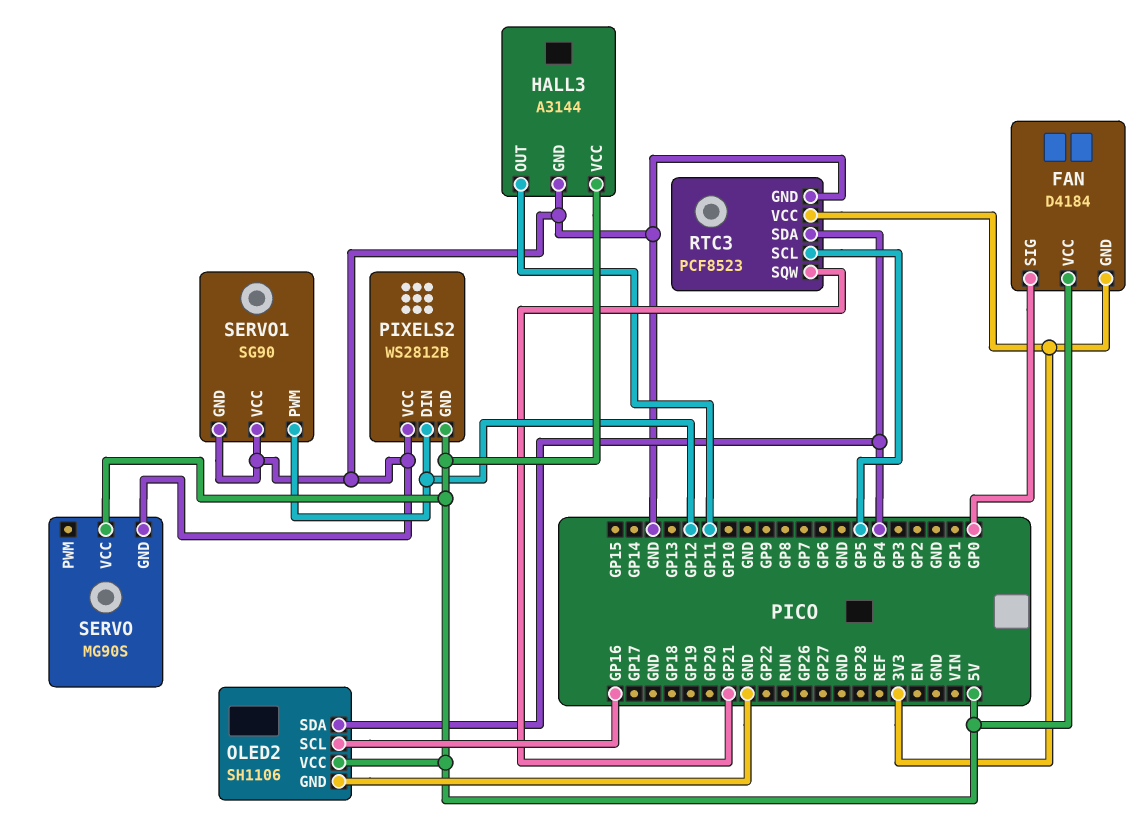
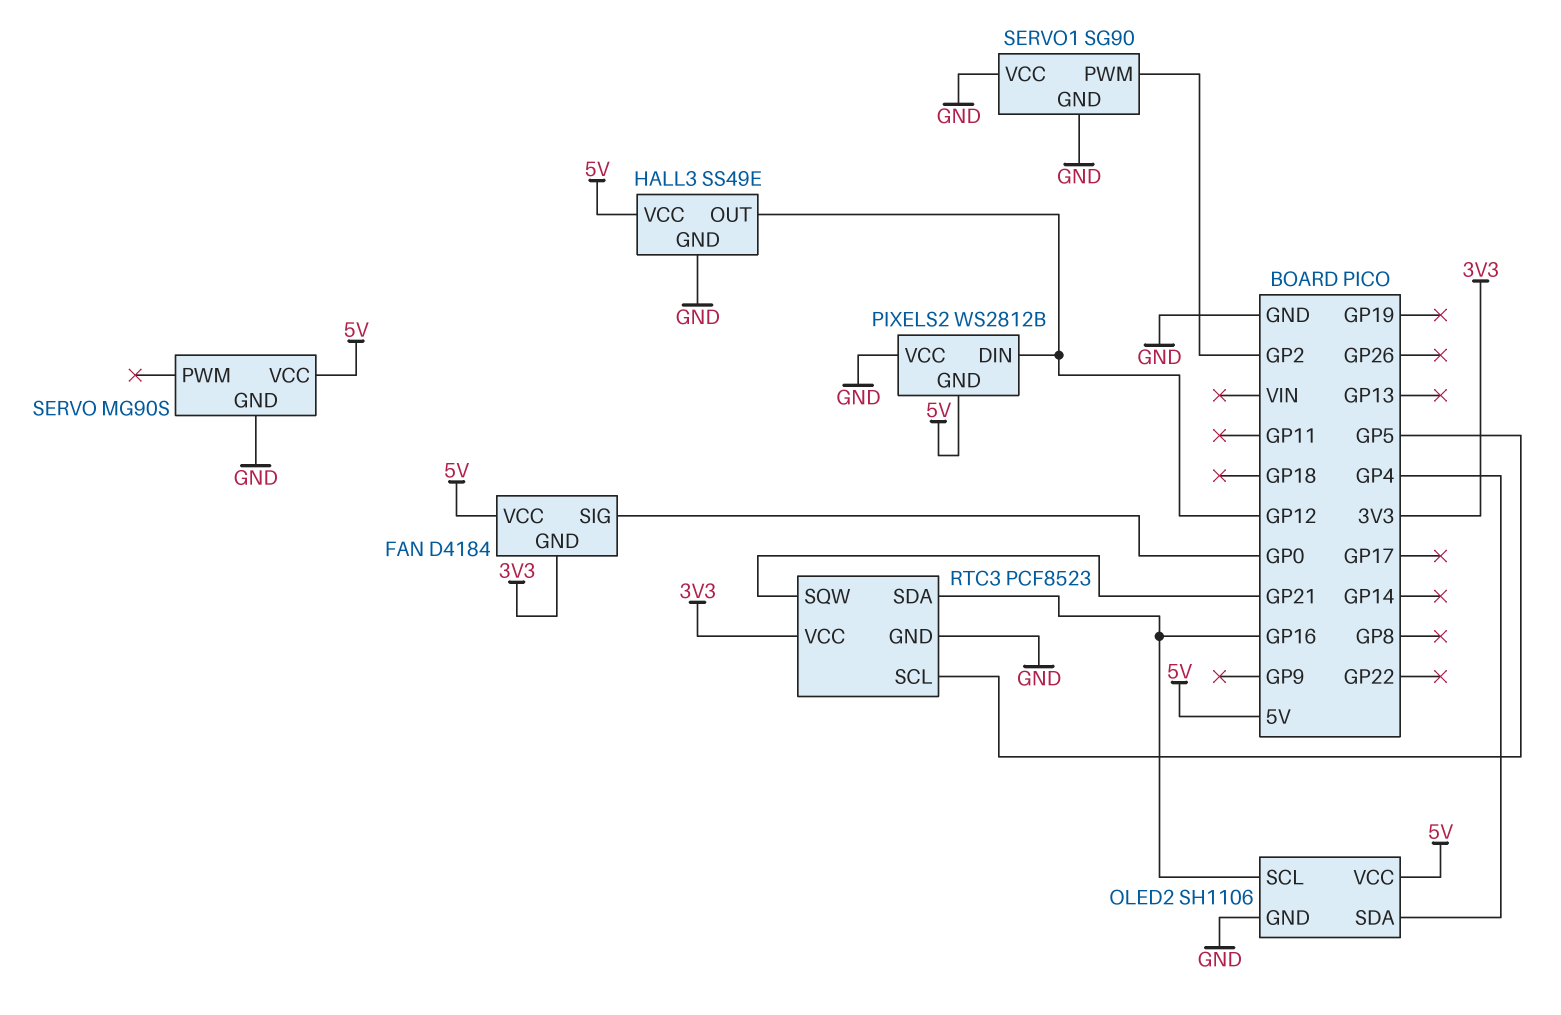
HALL3: A3144 -> SS49E
HALL3 pin OUT: GP11 -> GP12
RTC3 pin SDA: GP4 -> GP16
SERVO1 pin PWM: GP12 -> GP2

